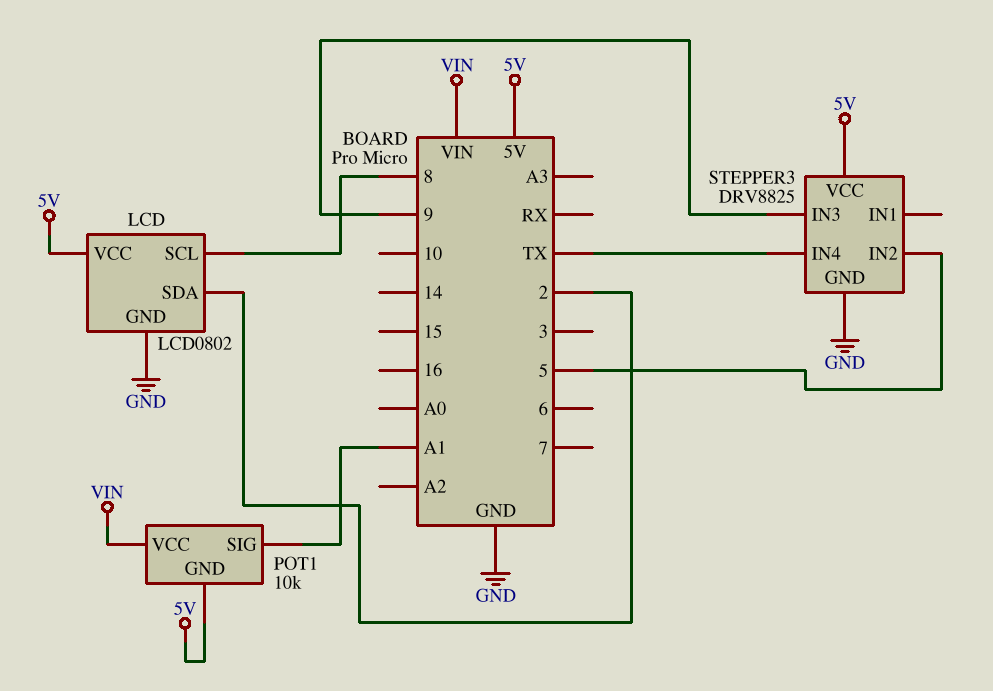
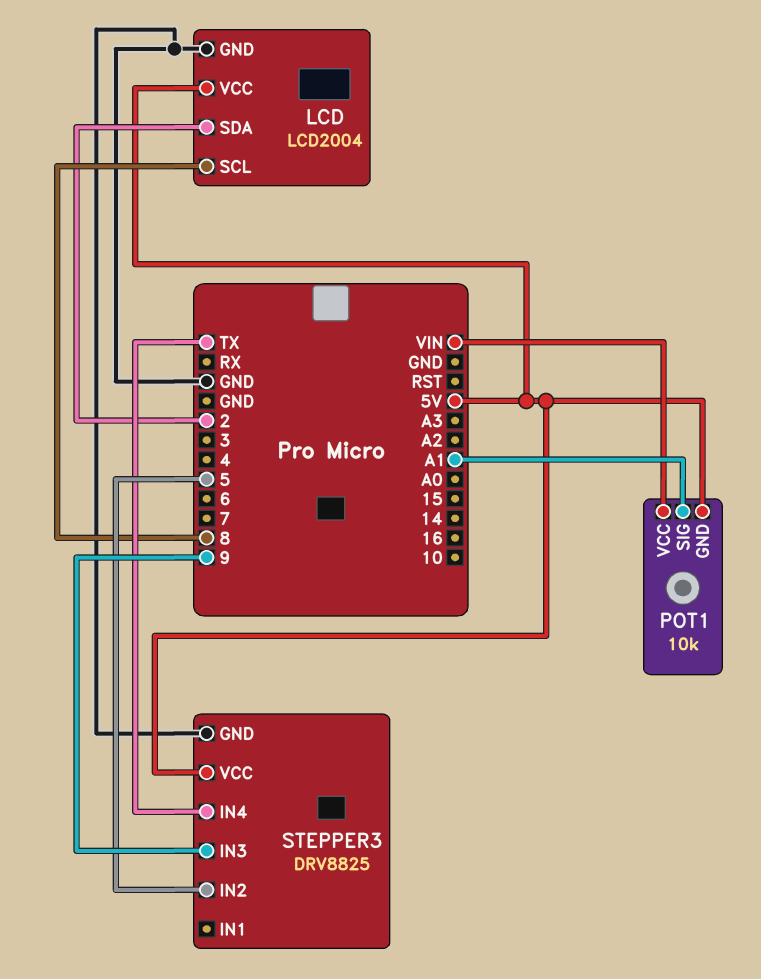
LCD: LCD0802 -> LCD2004

